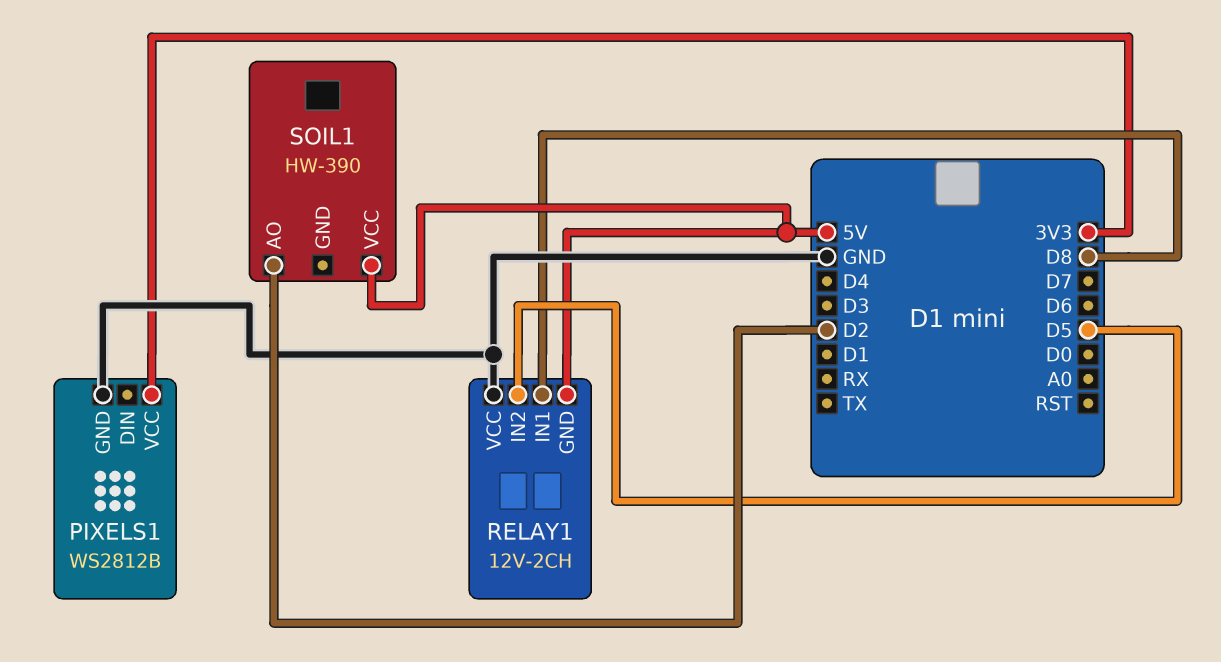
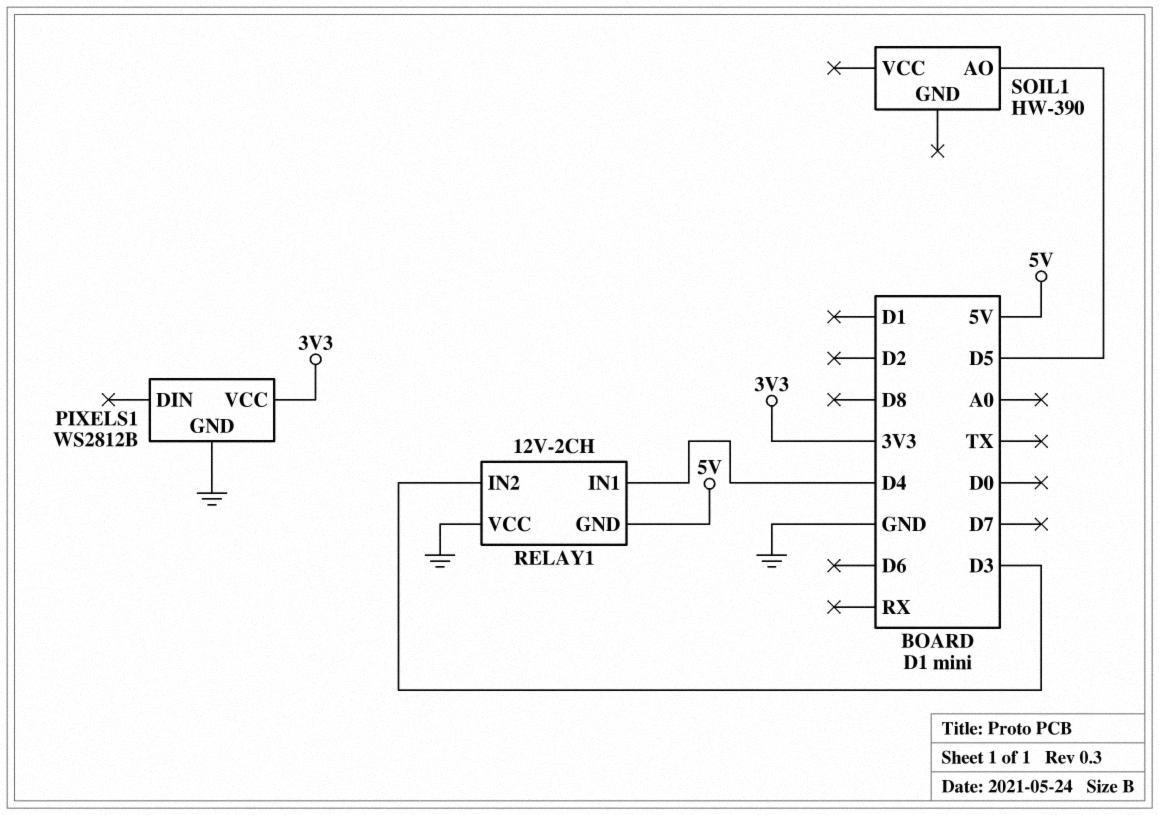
RELAY1 pin IN1: D8 -> D4
RELAY1 pin IN2: D5 -> D3
SOIL1 pin AO: D2 -> D5
SOIL1 pin VCC: 5V -> none

